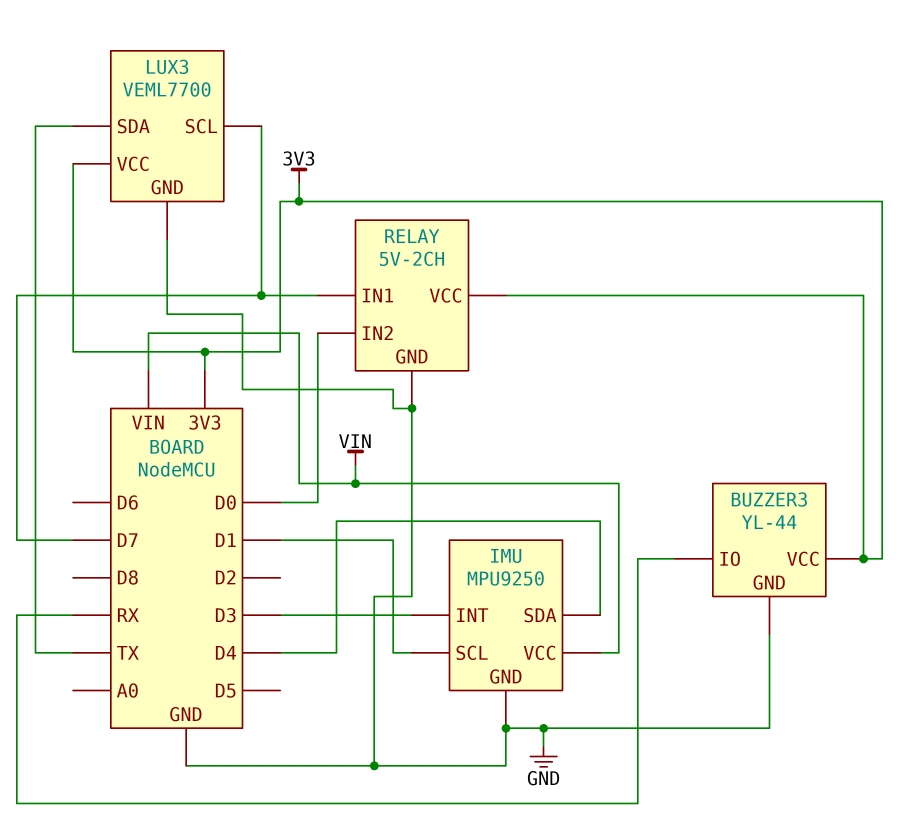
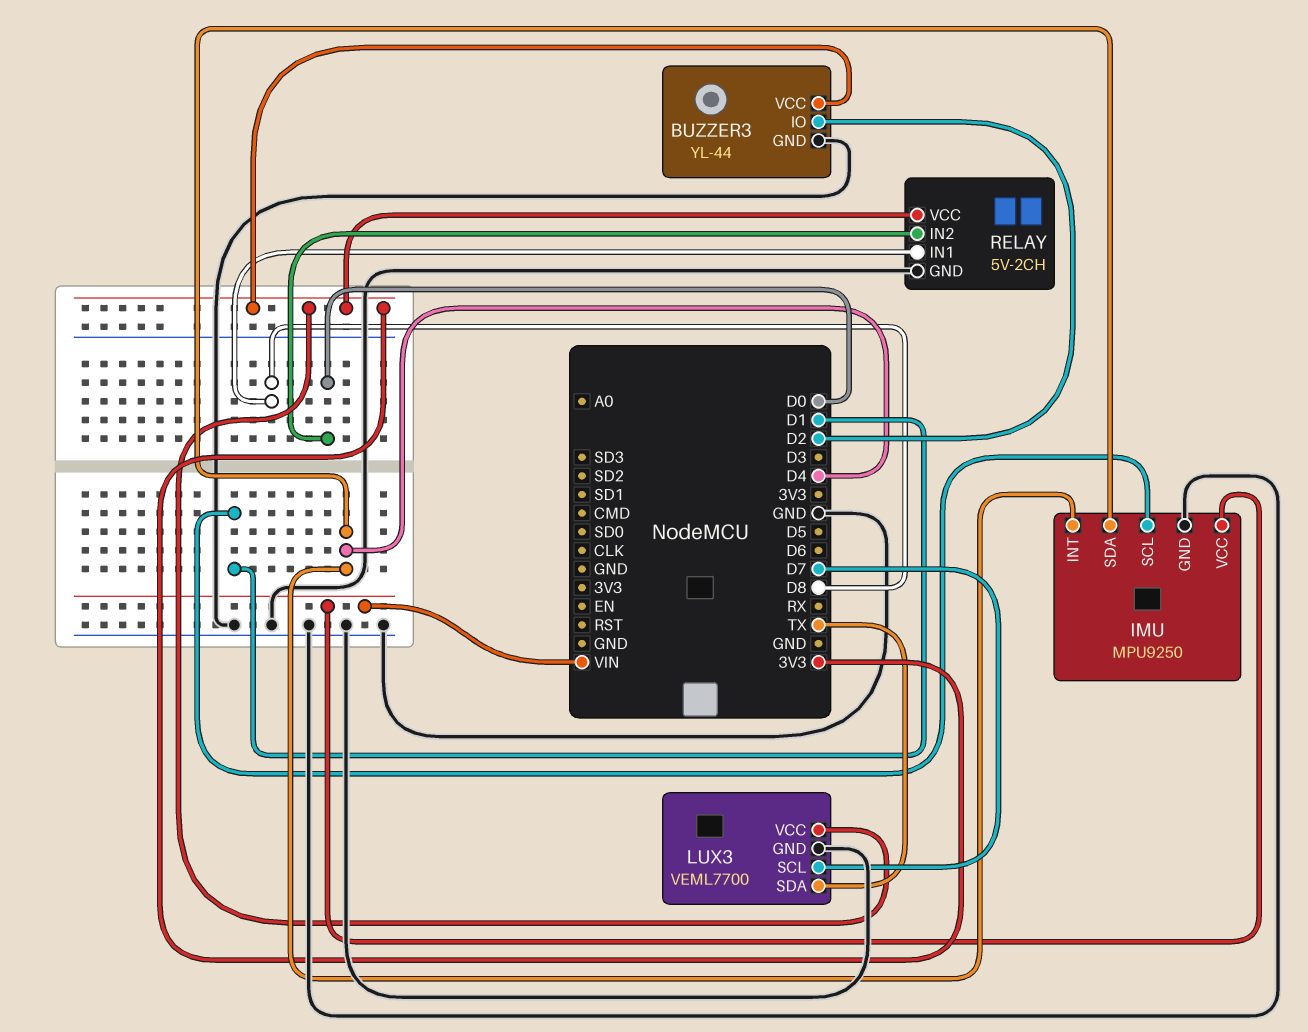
BUZZER3 pin IO: RX -> D2
IMU pin INT: D3 -> D4
RELAY pin IN1: D7 -> D8

